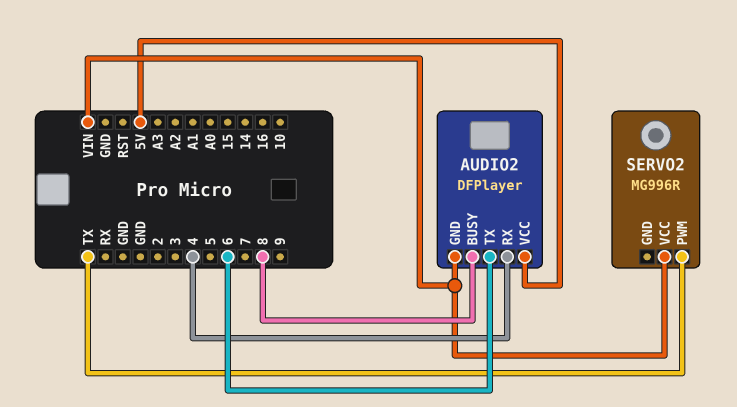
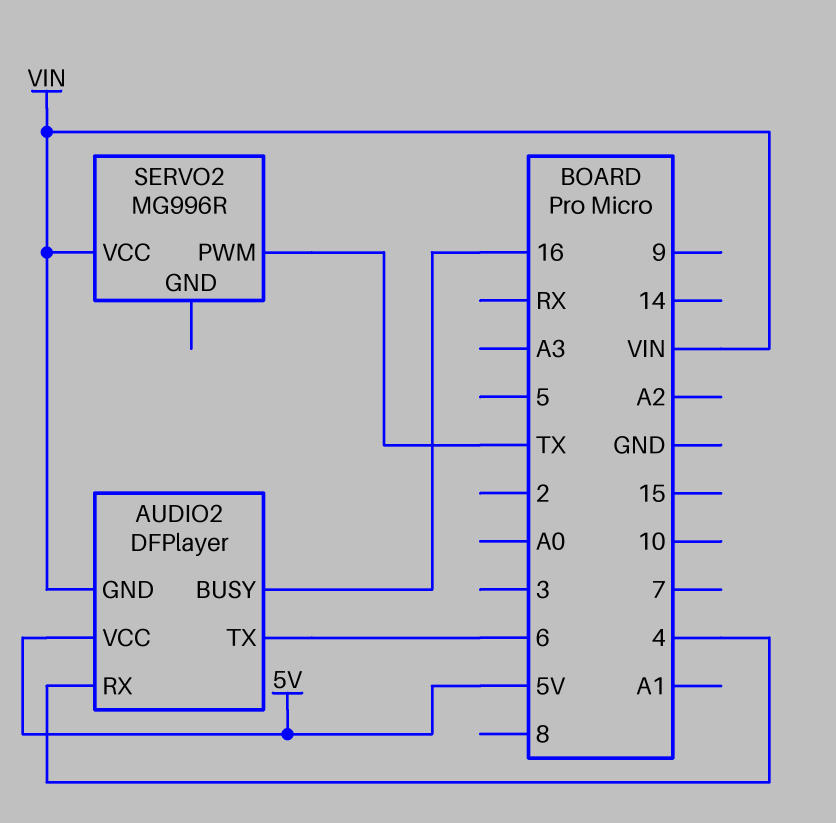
AUDIO2 pin BUSY: 8 -> 16

